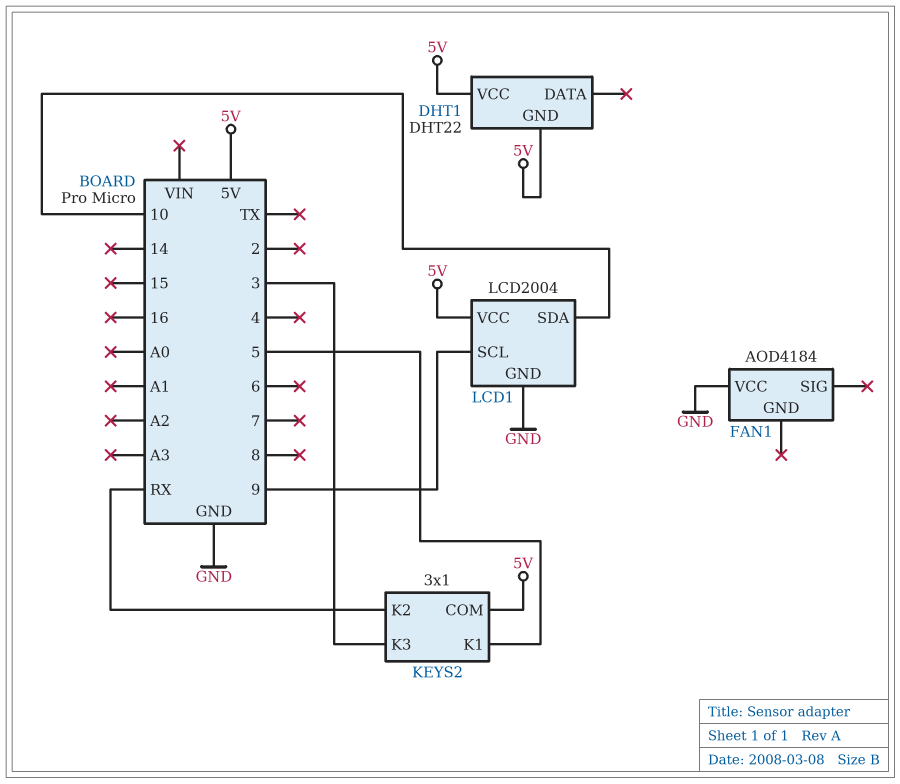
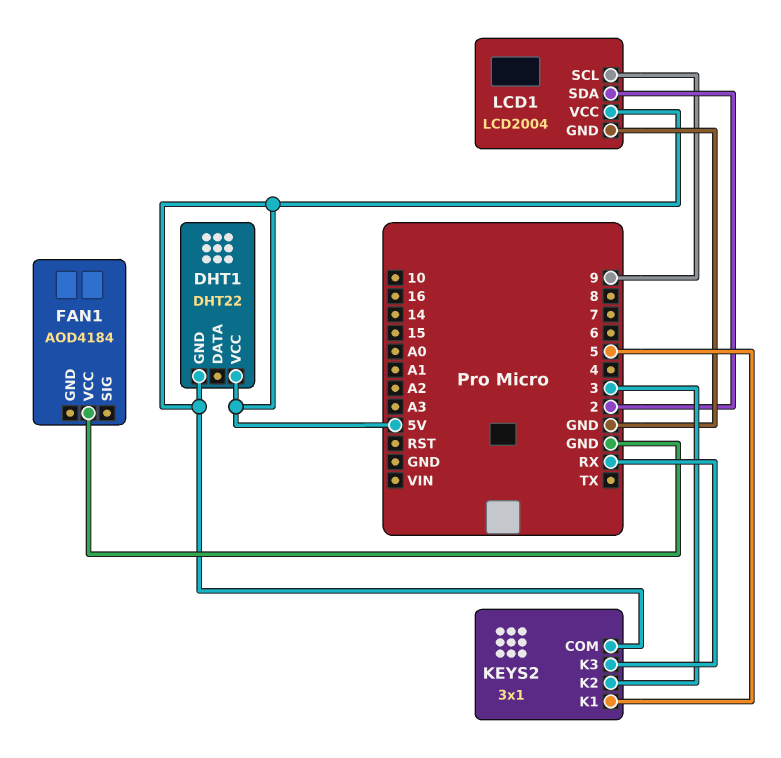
KEYS2 pin K2: RX -> 3
KEYS2 pin K3: 3 -> RX
LCD1 pin SDA: 10 -> 2

